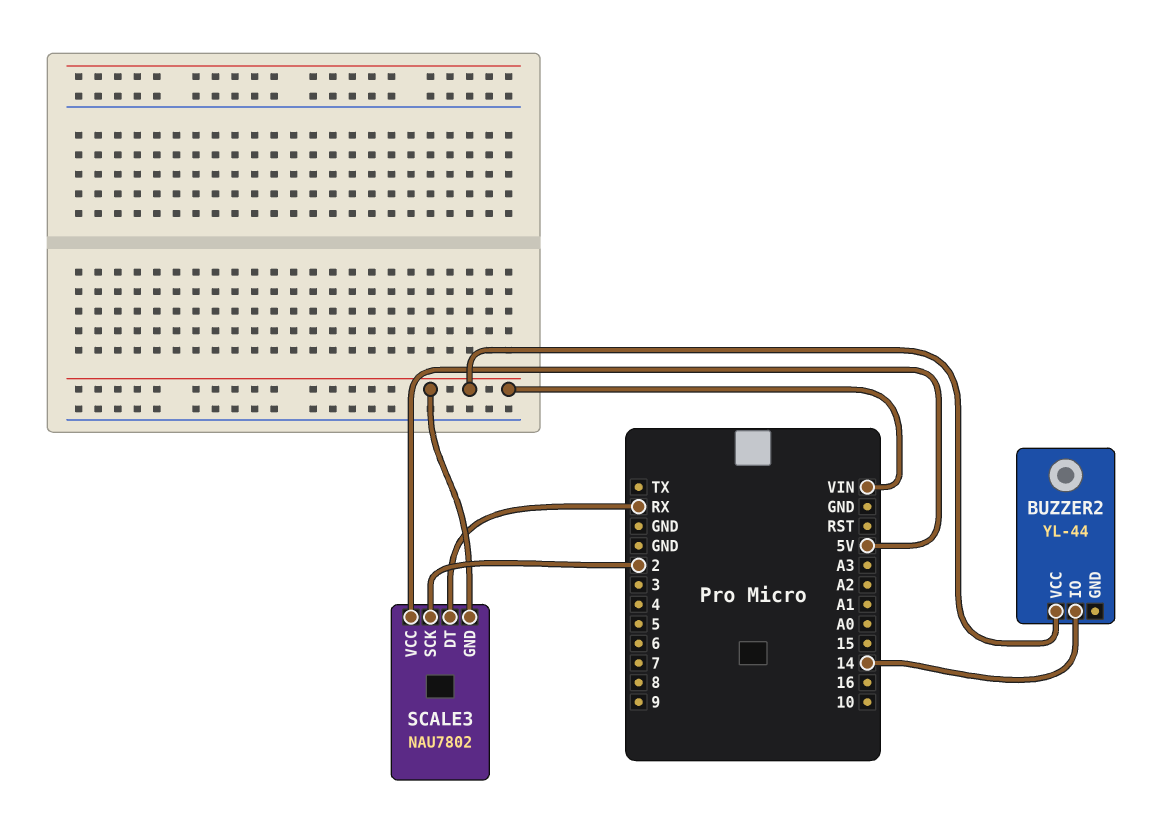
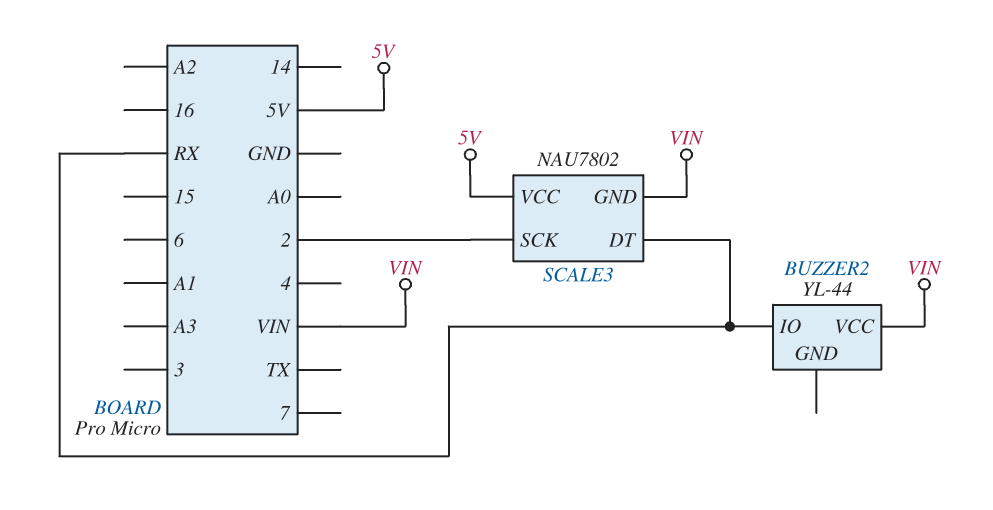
BUZZER2 pin IO: 14 -> RX

